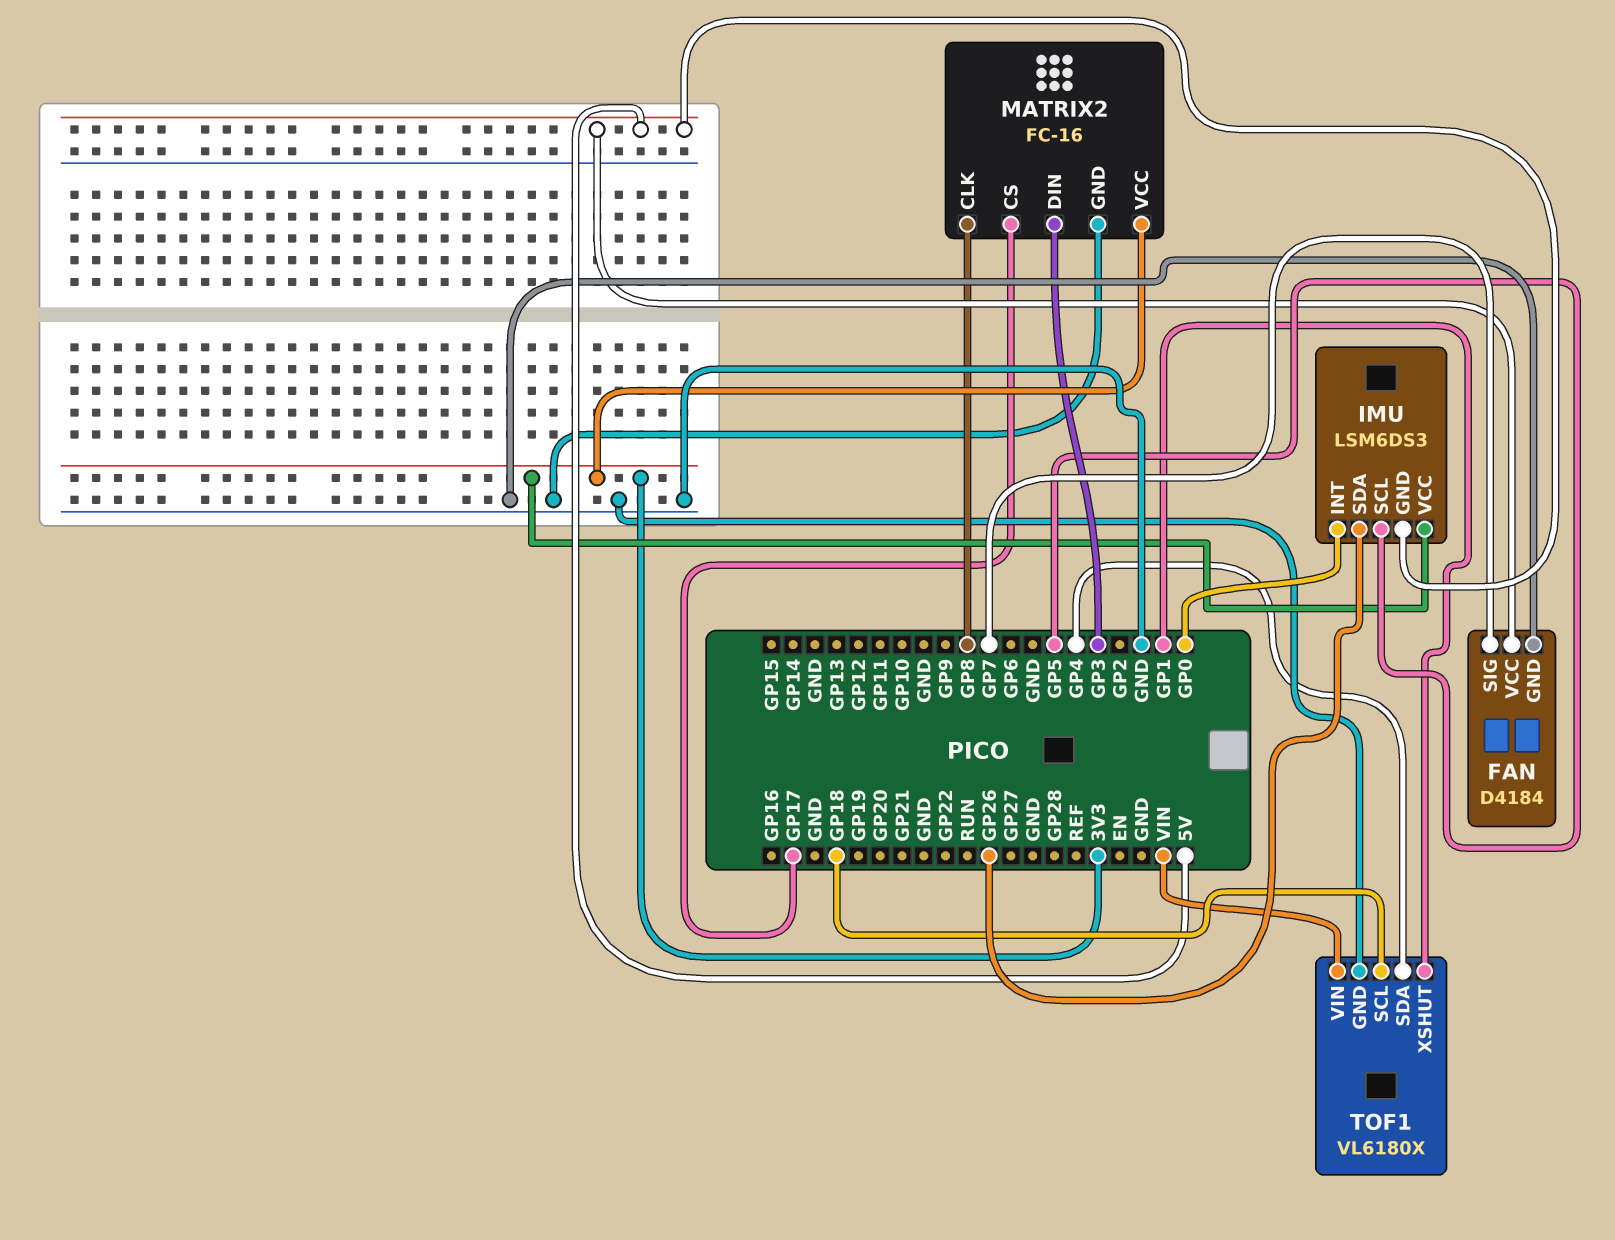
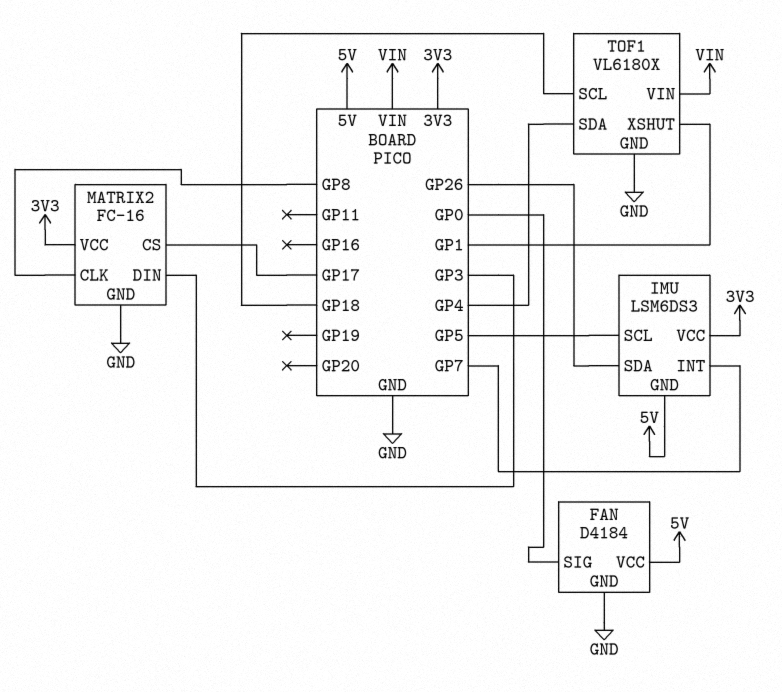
FAN pin SIG: GP7 -> GP0
IMU pin INT: GP0 -> GP7

